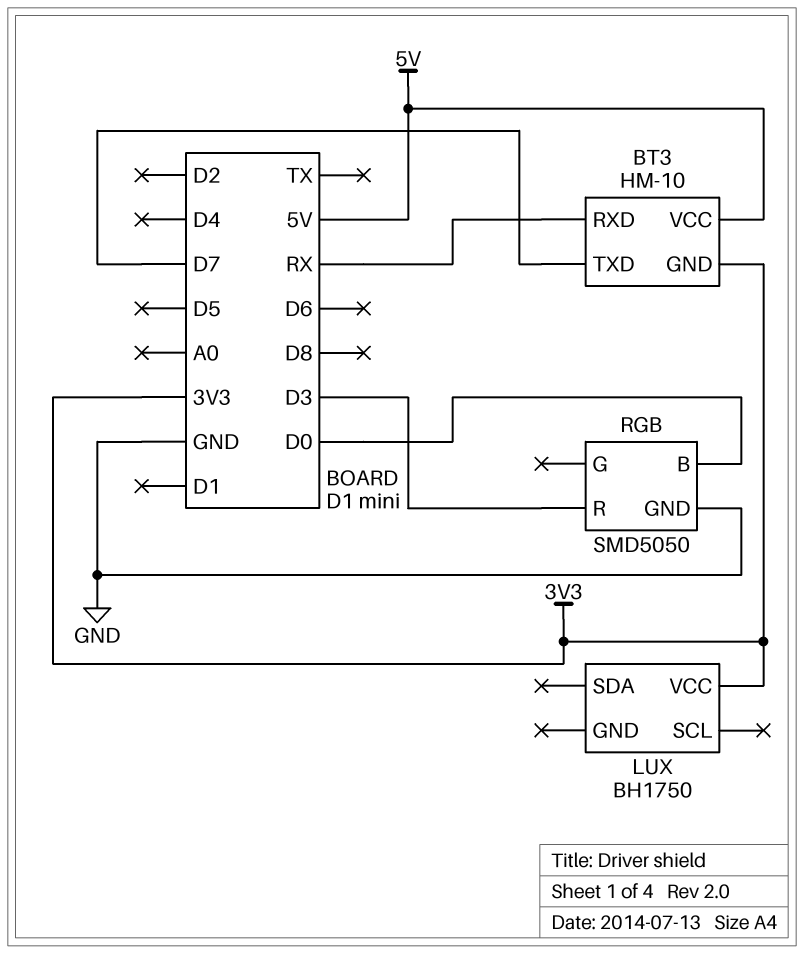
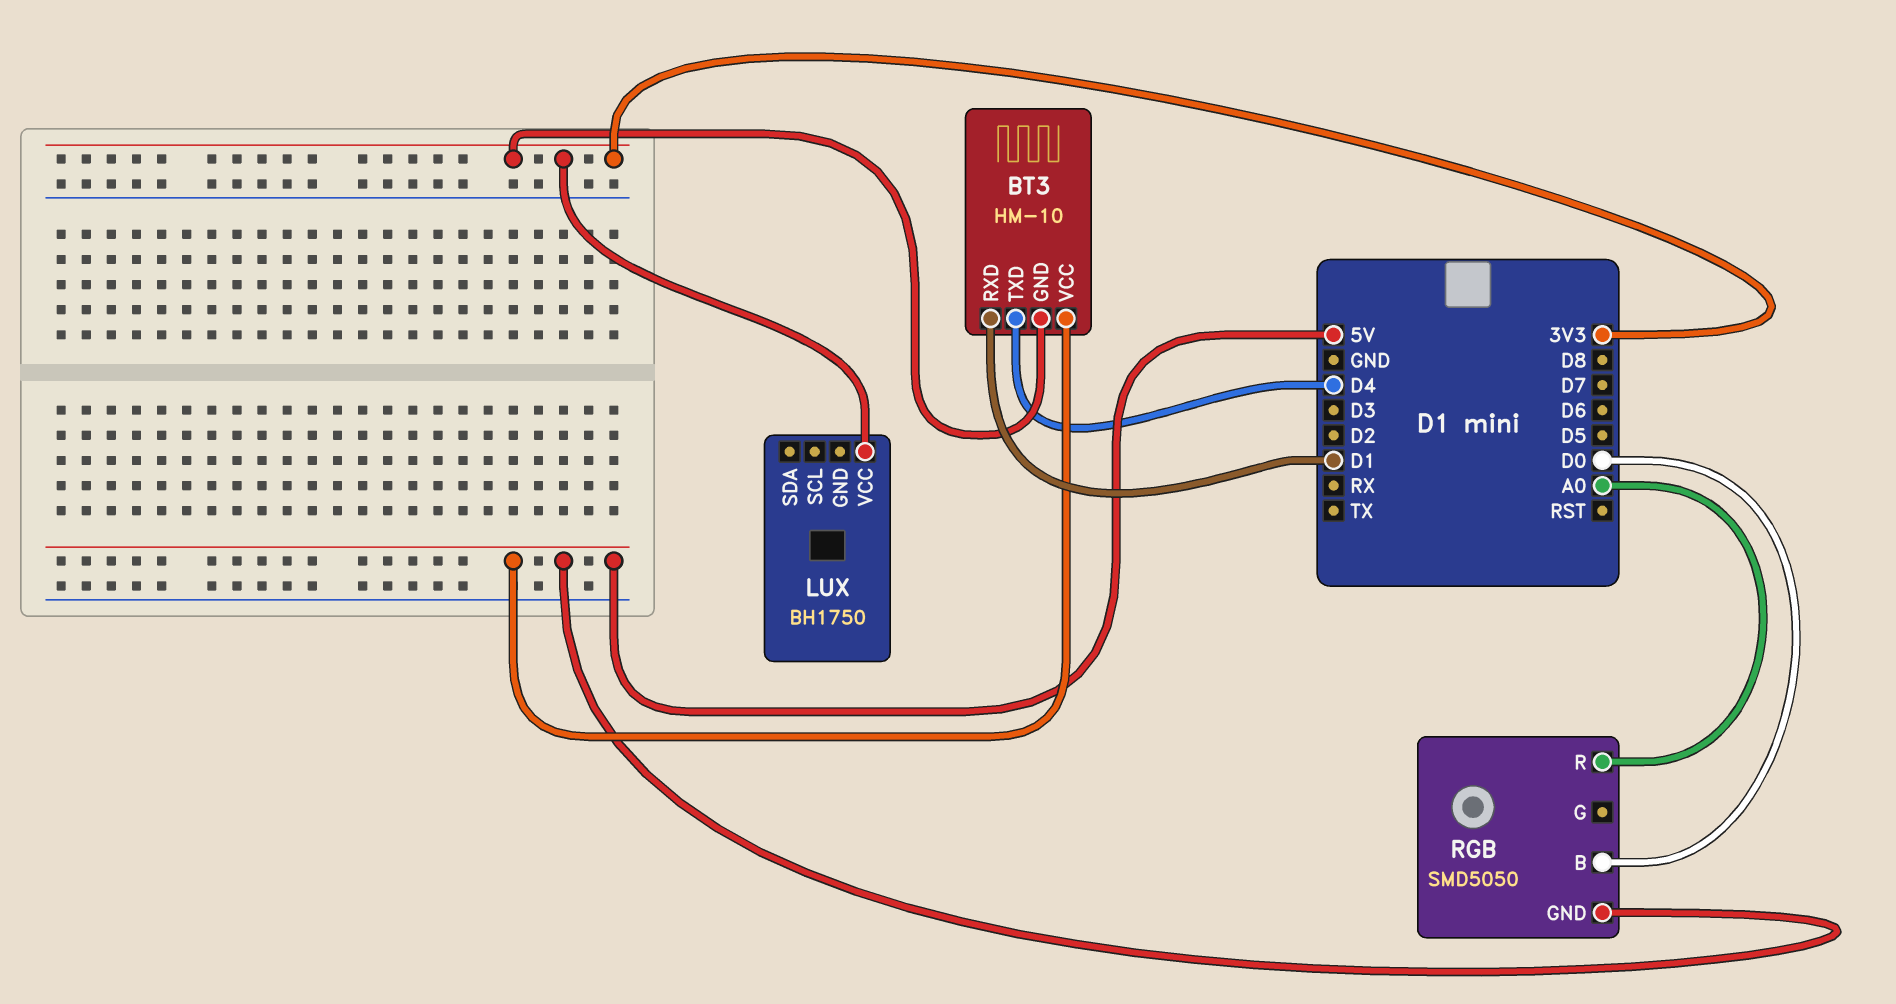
BT3 pin RXD: RX -> D1
BT3 pin TXD: D7 -> D4
RGB pin GND: GND -> 5V
RGB pin R: D3 -> A0

